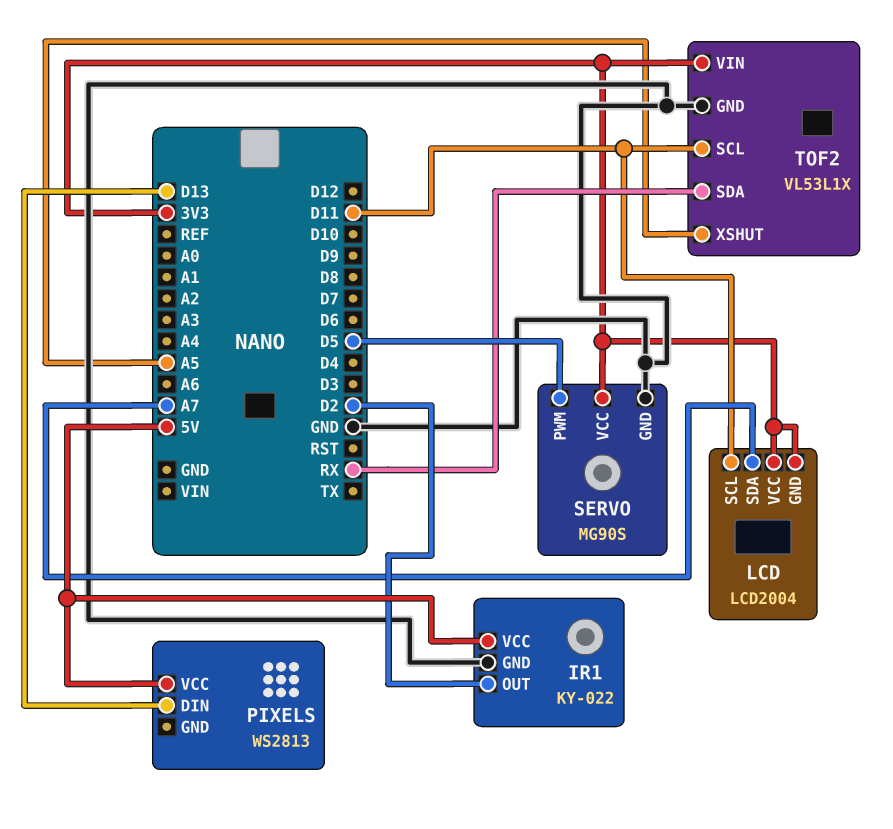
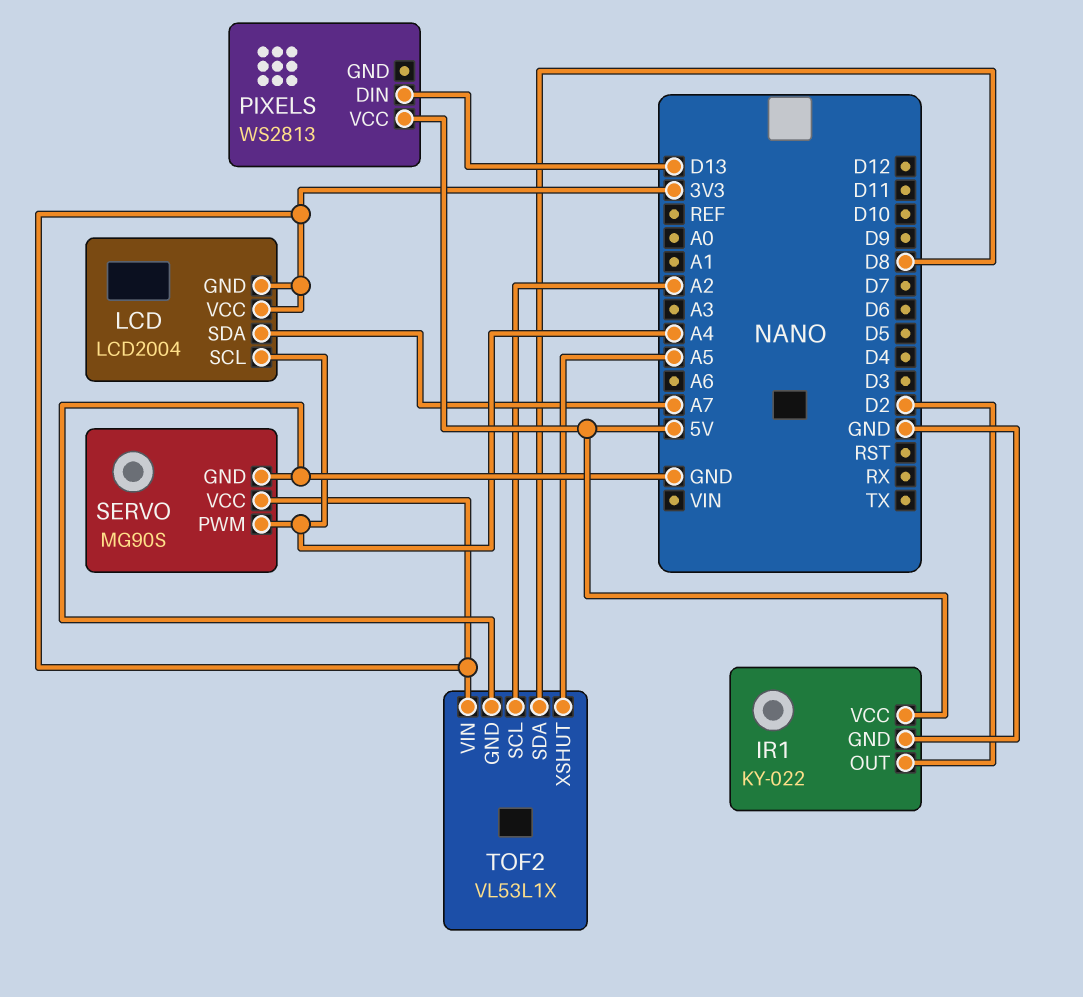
LCD pin SCL: D11 -> A4
SERVO pin PWM: D5 -> A4
TOF2 pin SCL: D11 -> A2
TOF2 pin SDA: RX -> D8

